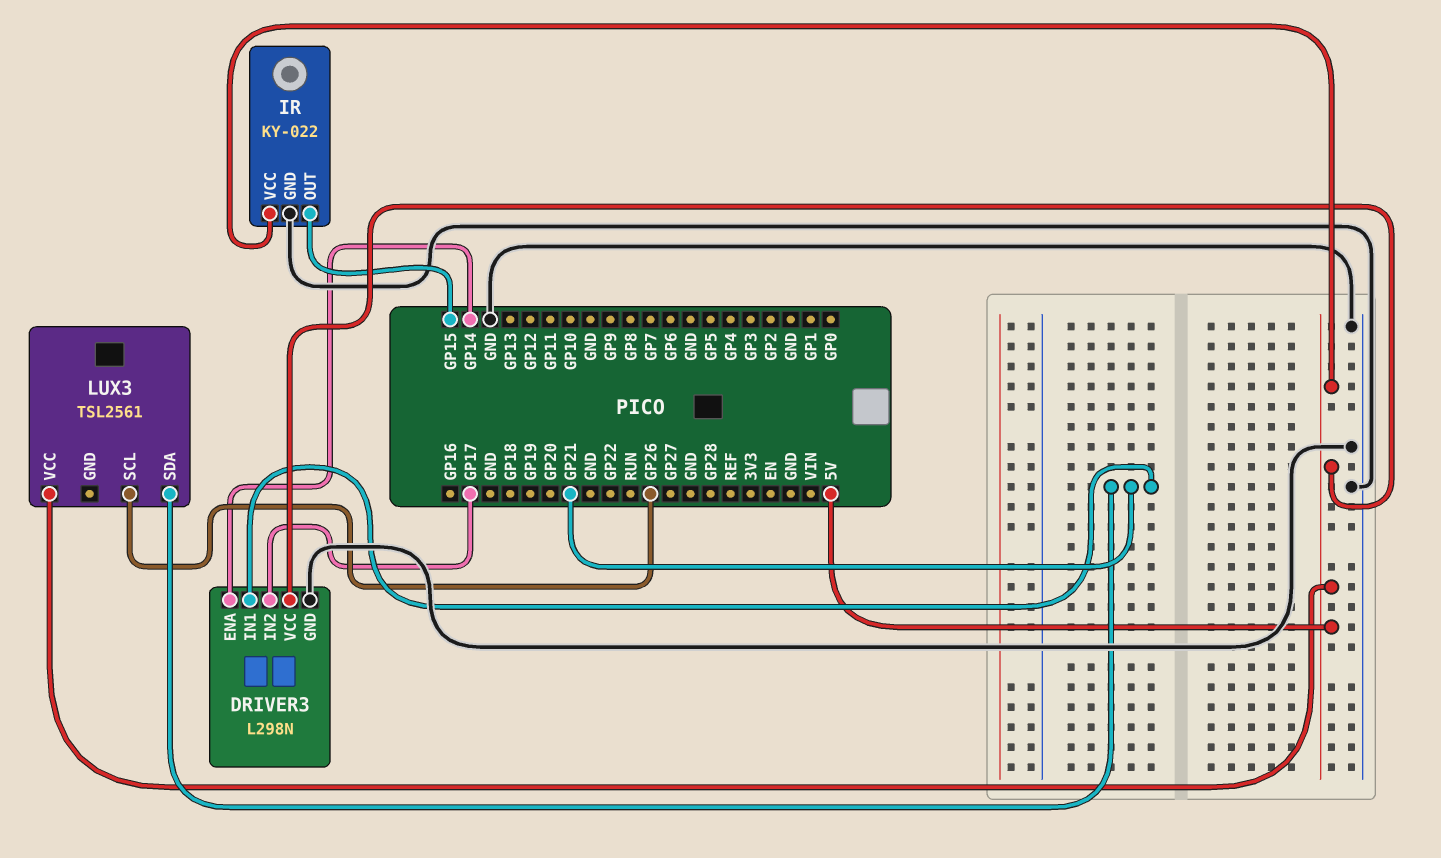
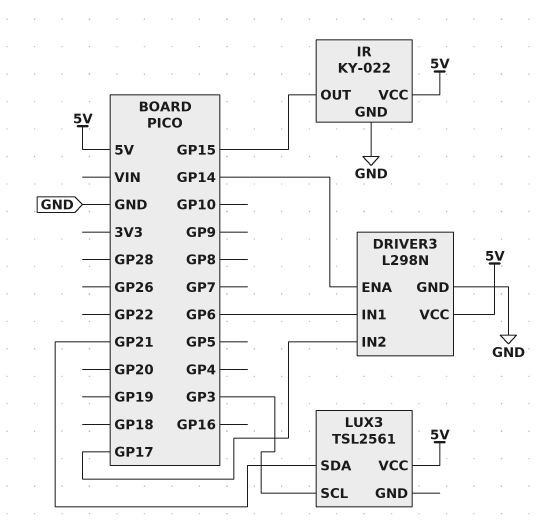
DRIVER3 pin IN1: GP21 -> GP6
LUX3 pin SCL: GP26 -> GP3

